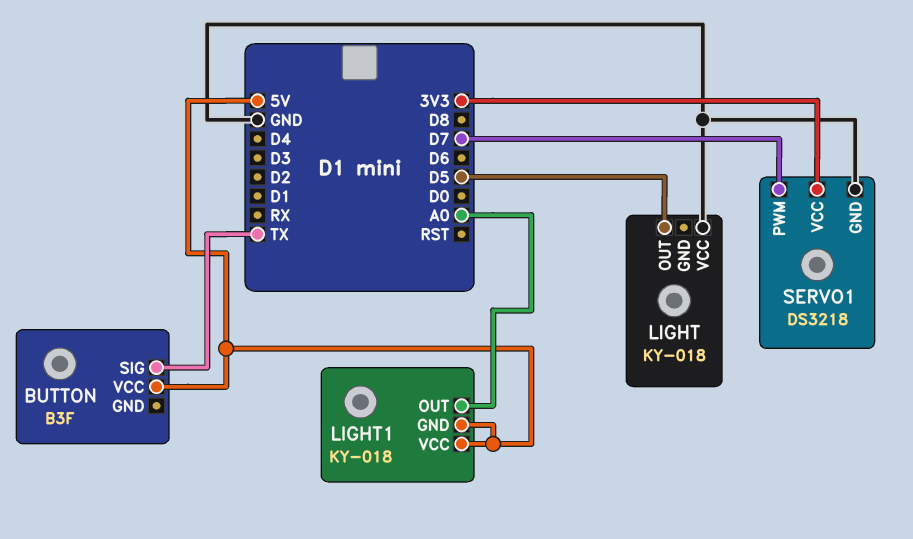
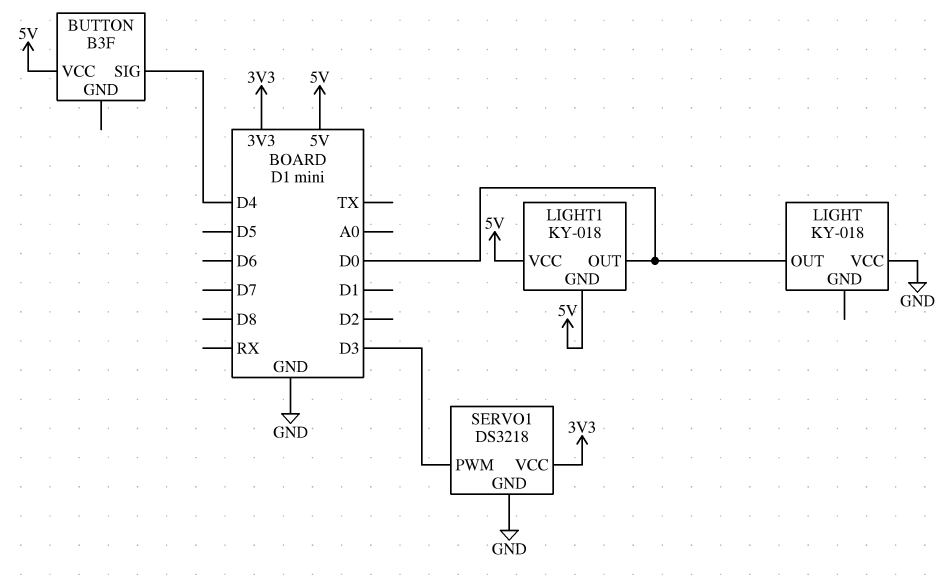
BUTTON pin SIG: TX -> D4
LIGHT pin OUT: D5 -> D0
LIGHT1 pin OUT: A0 -> D0
SERVO1 pin PWM: D7 -> D3

